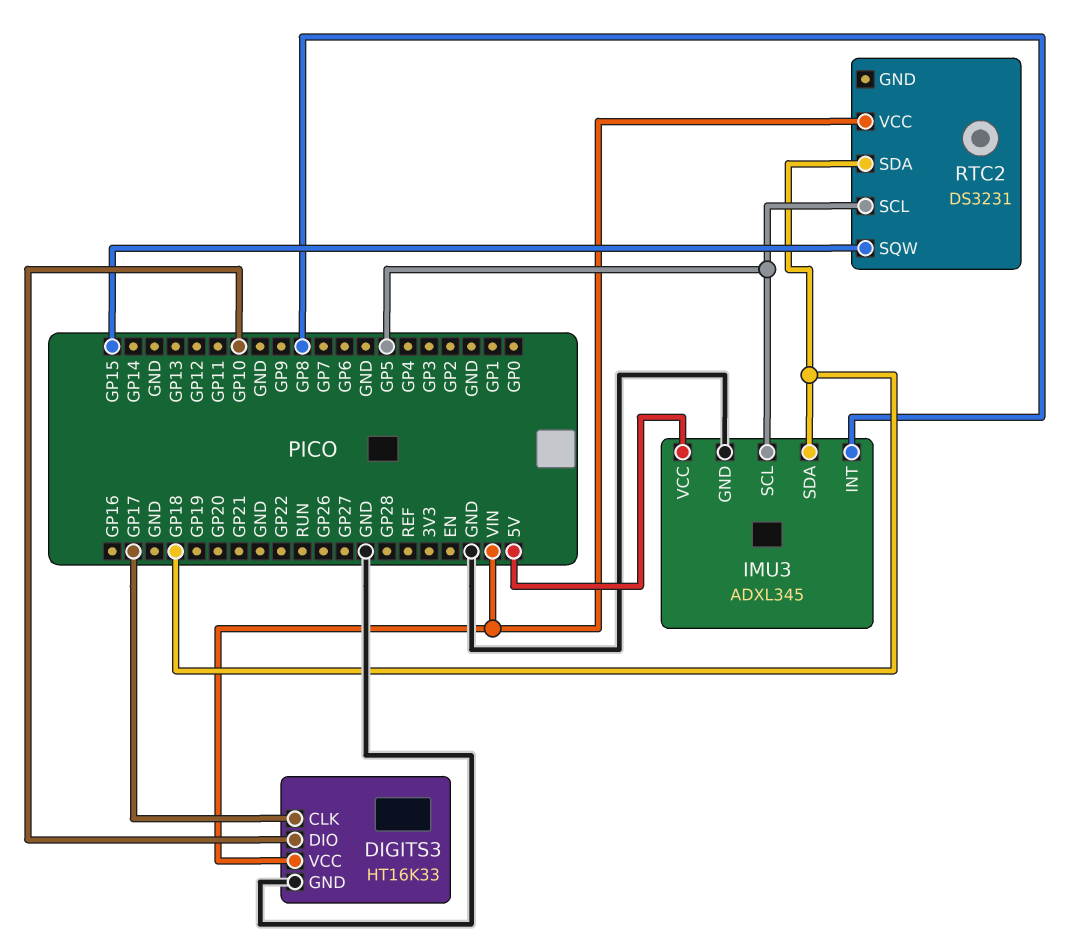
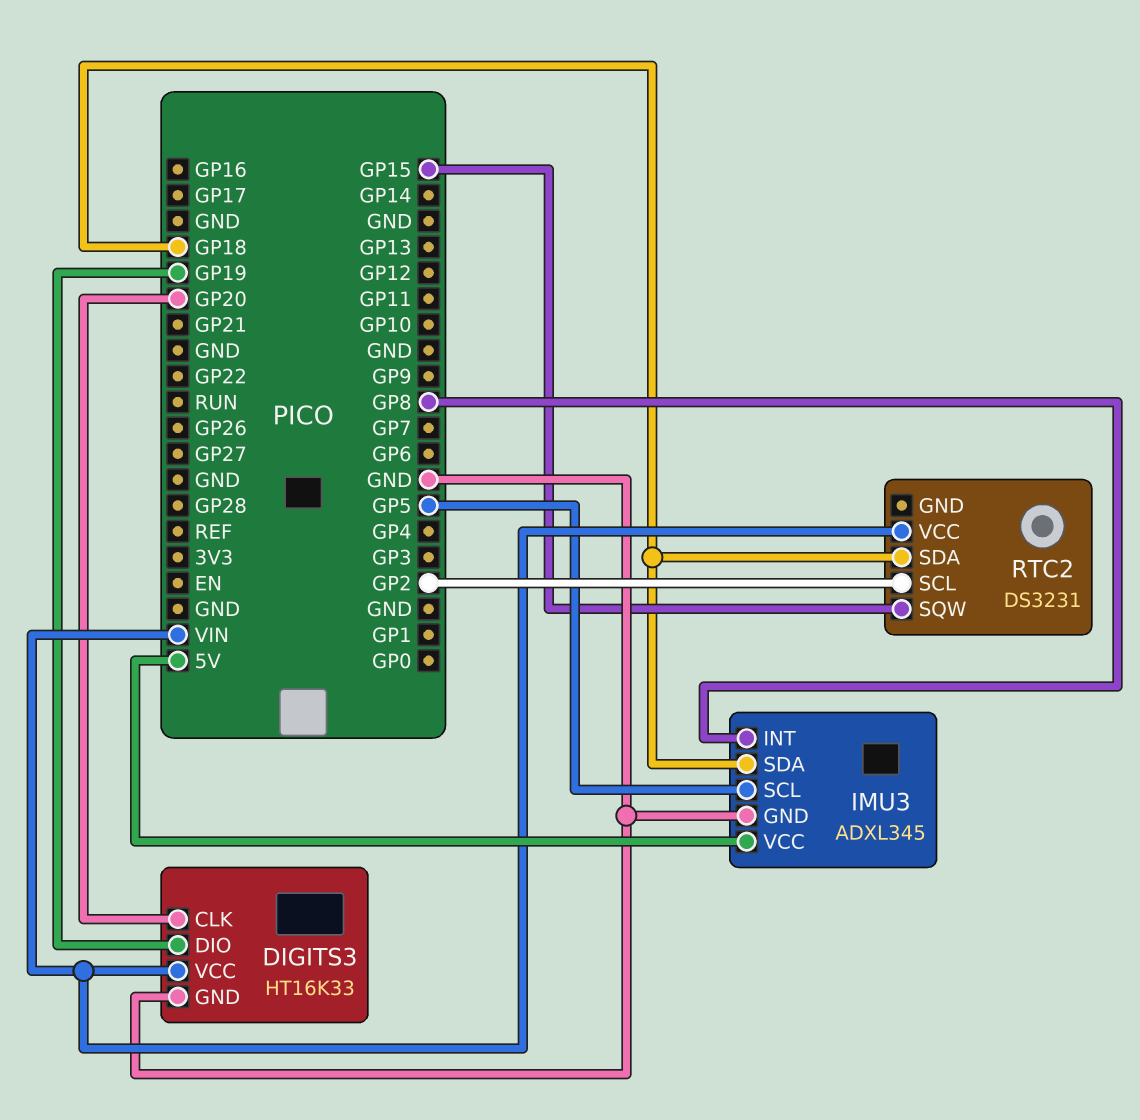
DIGITS3 pin CLK: GP17 -> GP20
DIGITS3 pin DIO: GP10 -> GP19
RTC2 pin SCL: GP5 -> GP2

